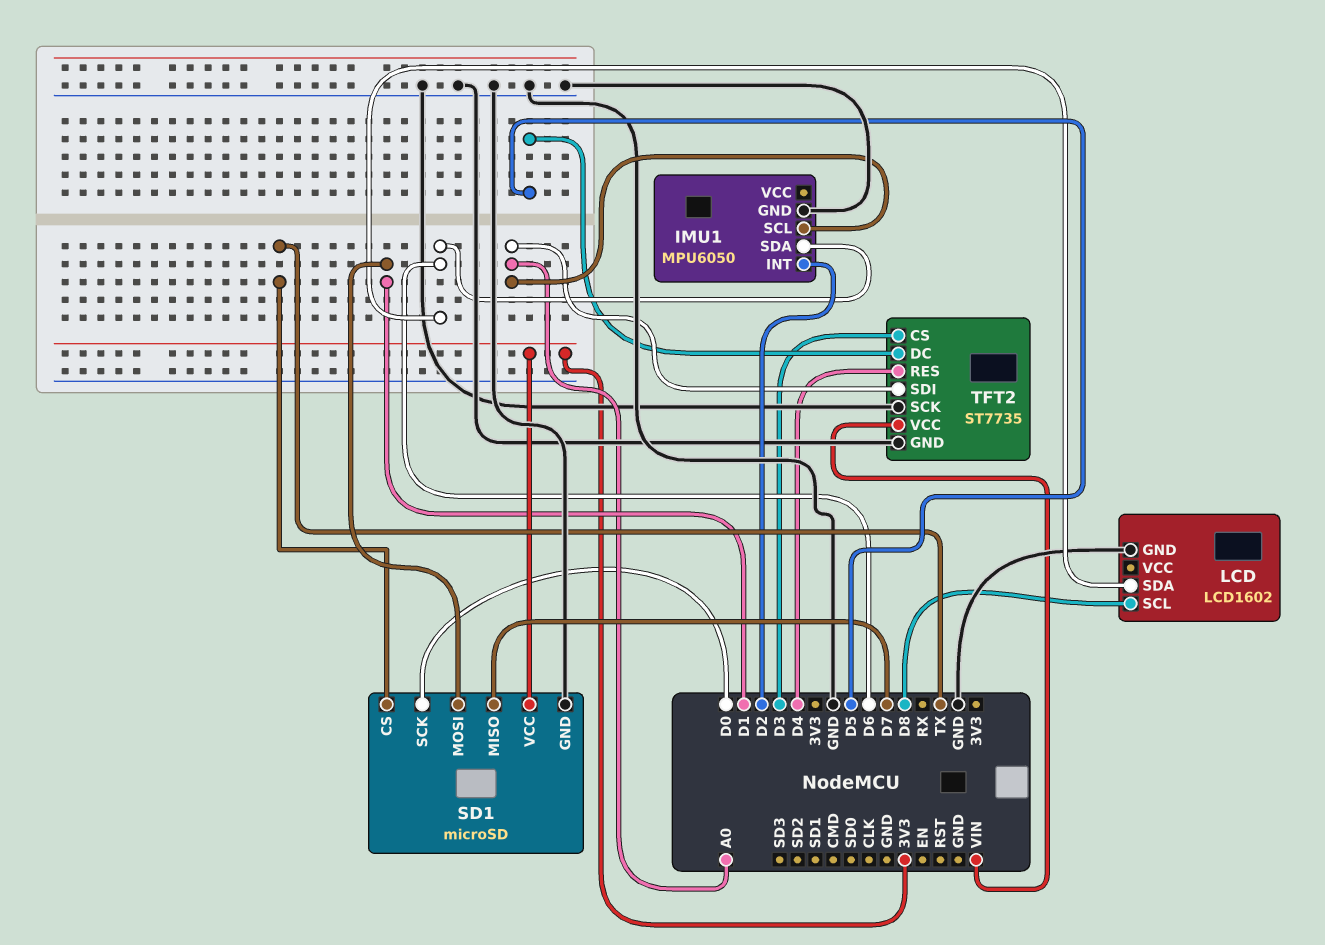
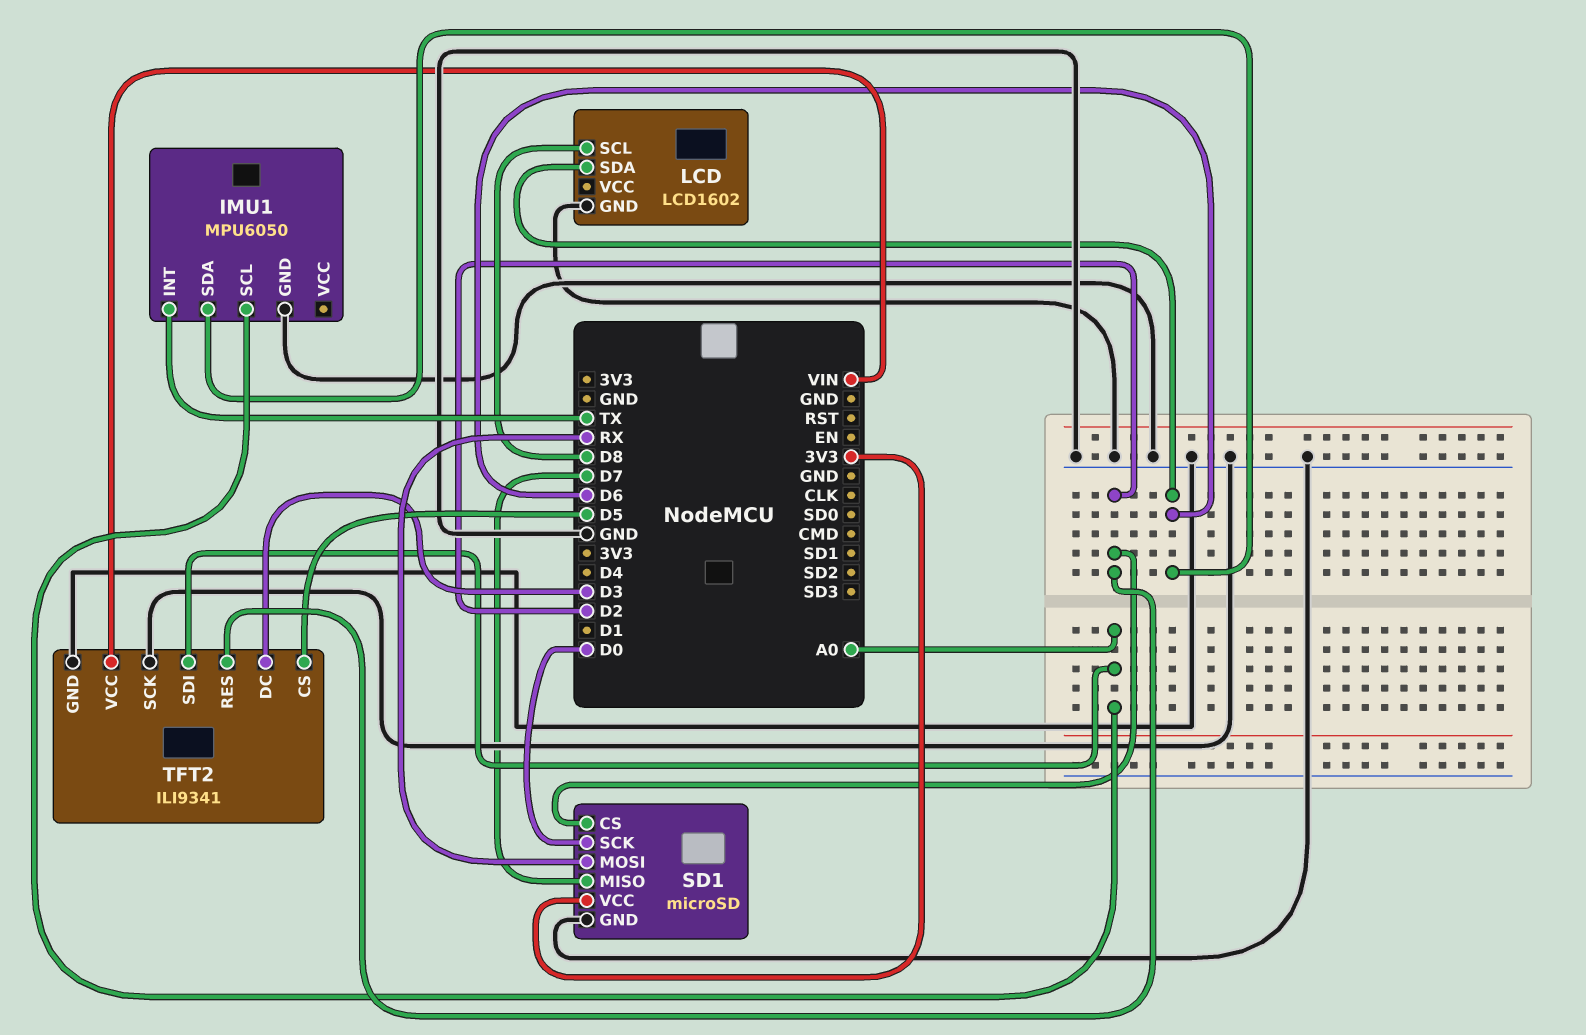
IMU1 pin INT: D2 -> TX
SD1 pin CS: TX -> D2
SD1 pin MOSI: D1 -> RX
TFT2: ST7735 -> ILI9341
TFT2 pin CS: D3 -> D5
TFT2 pin DC: D5 -> D3
TFT2 pin RES: D4 -> D2

